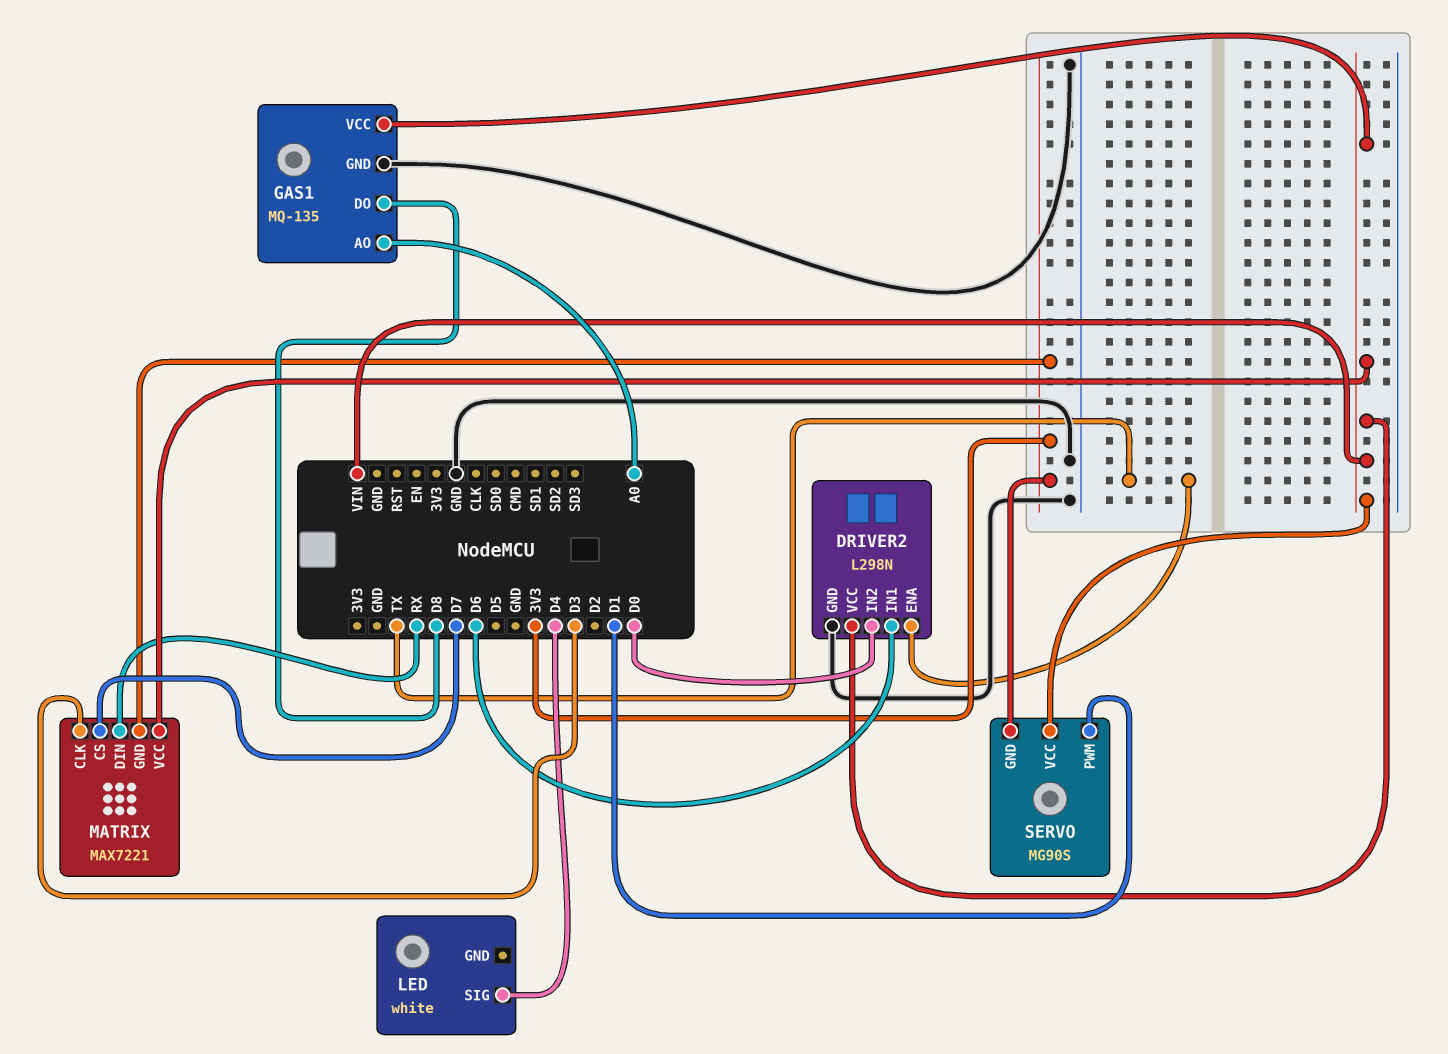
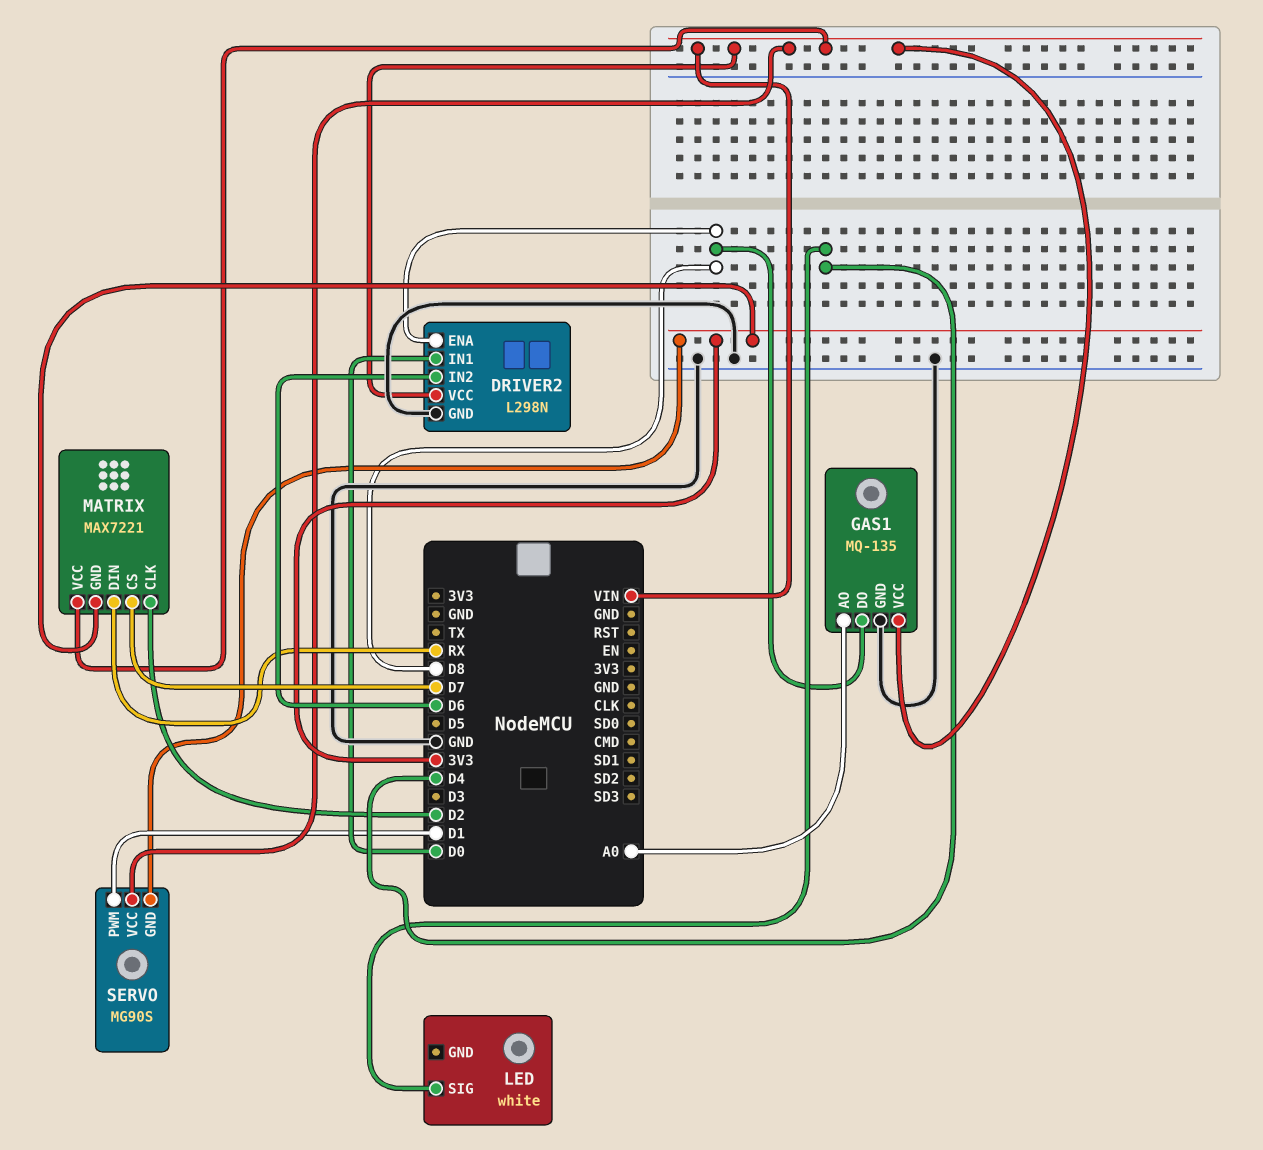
DRIVER2 pin ENA: TX -> D8
DRIVER2 pin IN1: D6 -> D0
DRIVER2 pin IN2: D0 -> D6
MATRIX pin CLK: D3 -> D2

